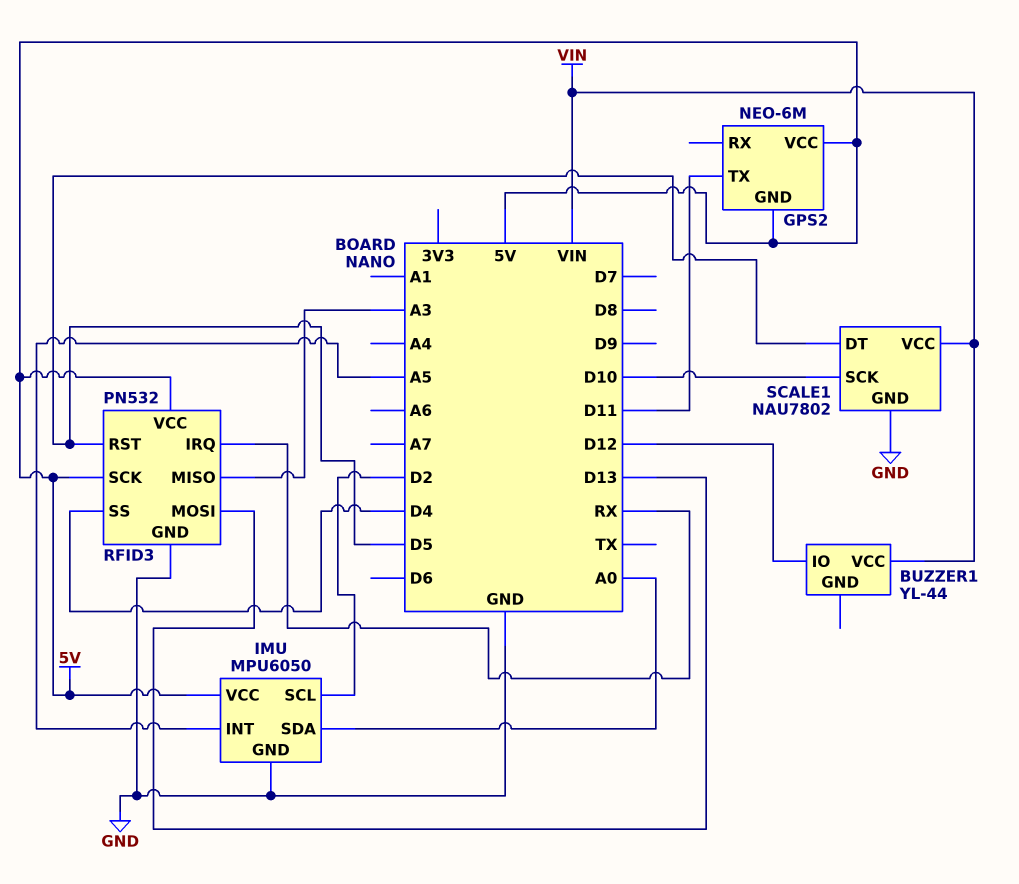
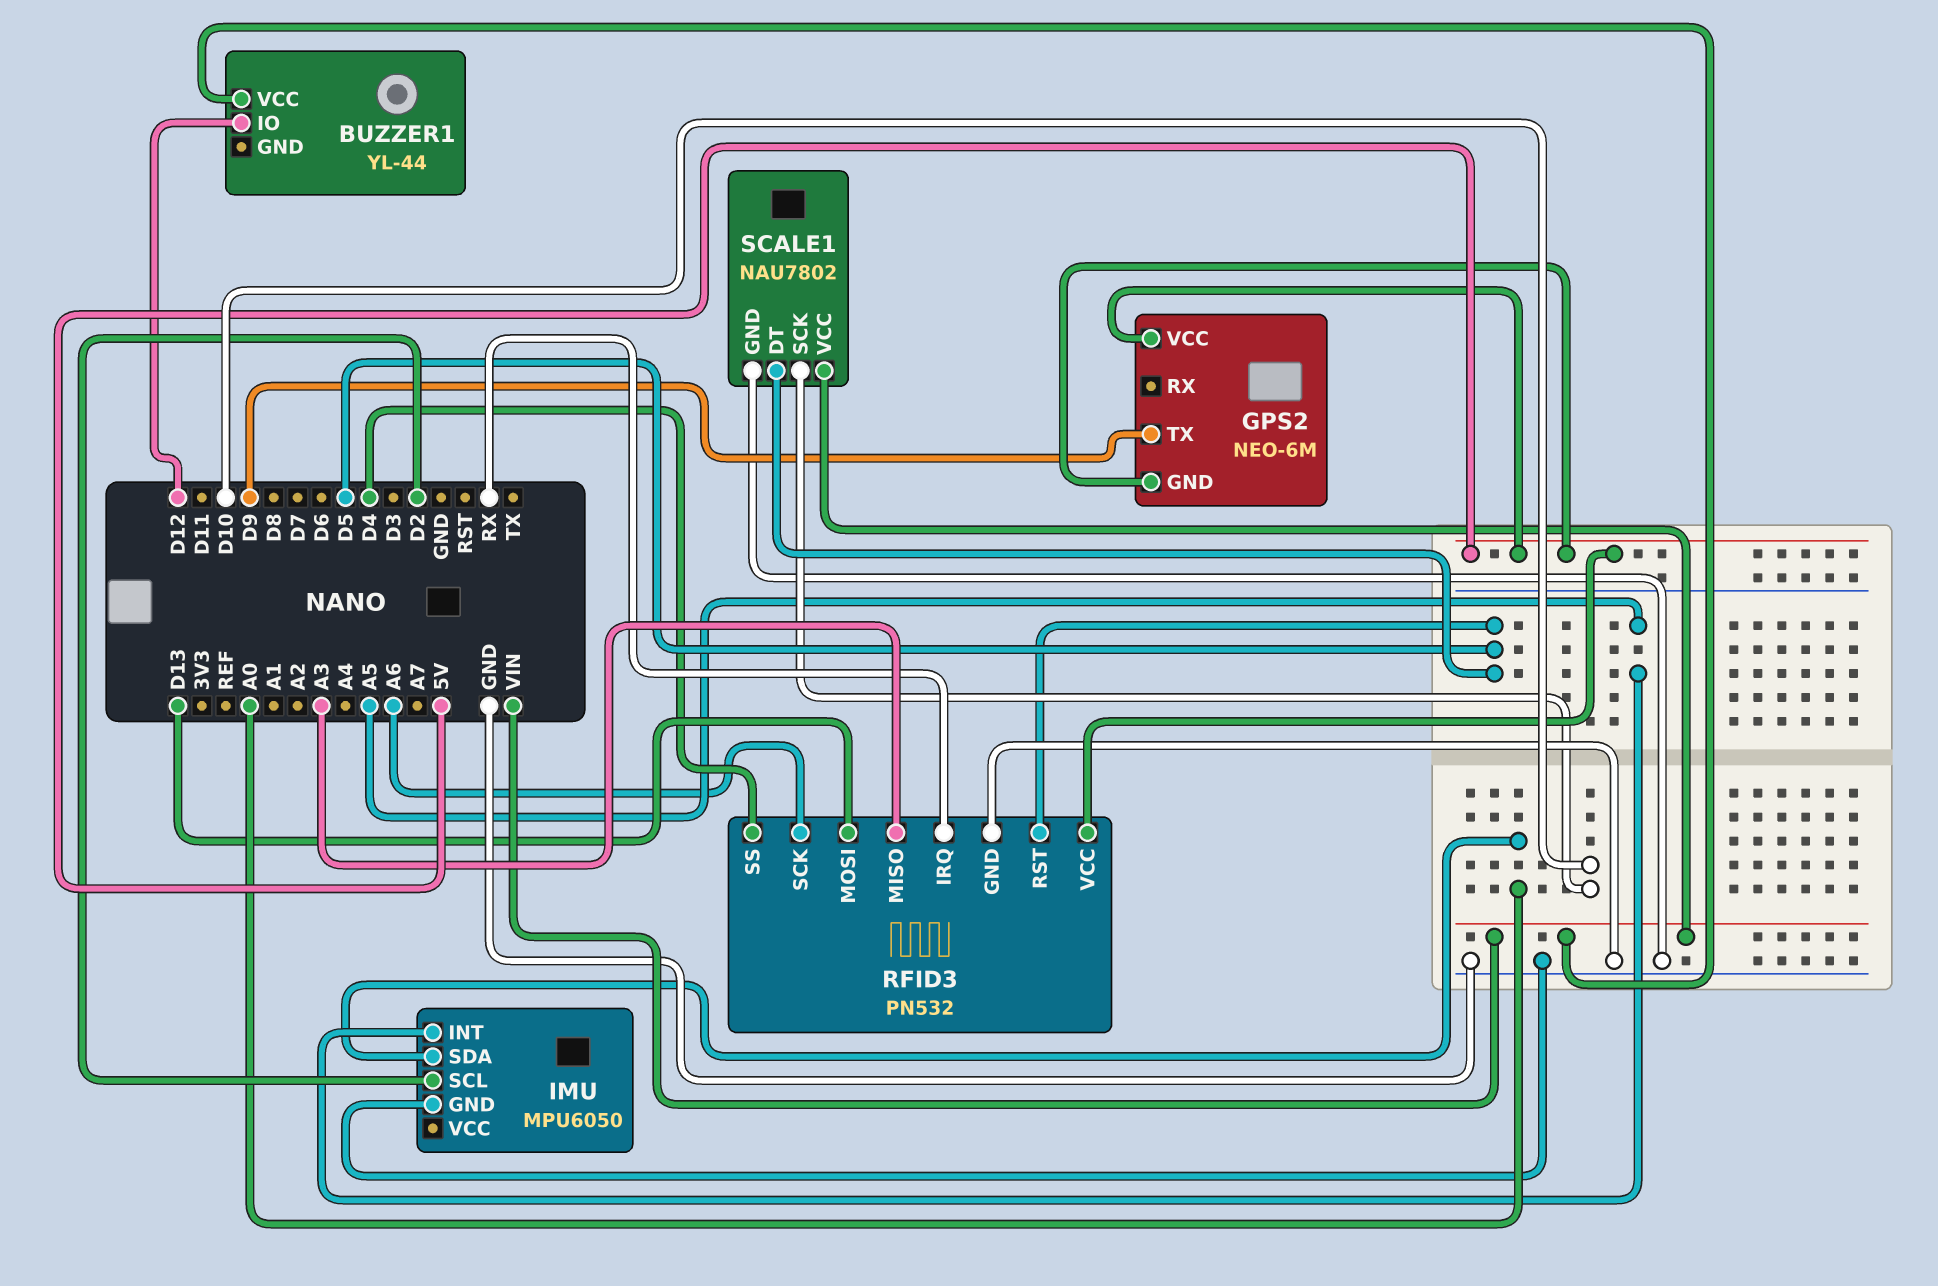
GPS2 pin TX: D11 -> D9
IMU pin VCC: 5V -> none
RFID3 pin SCK: 5V -> A6

